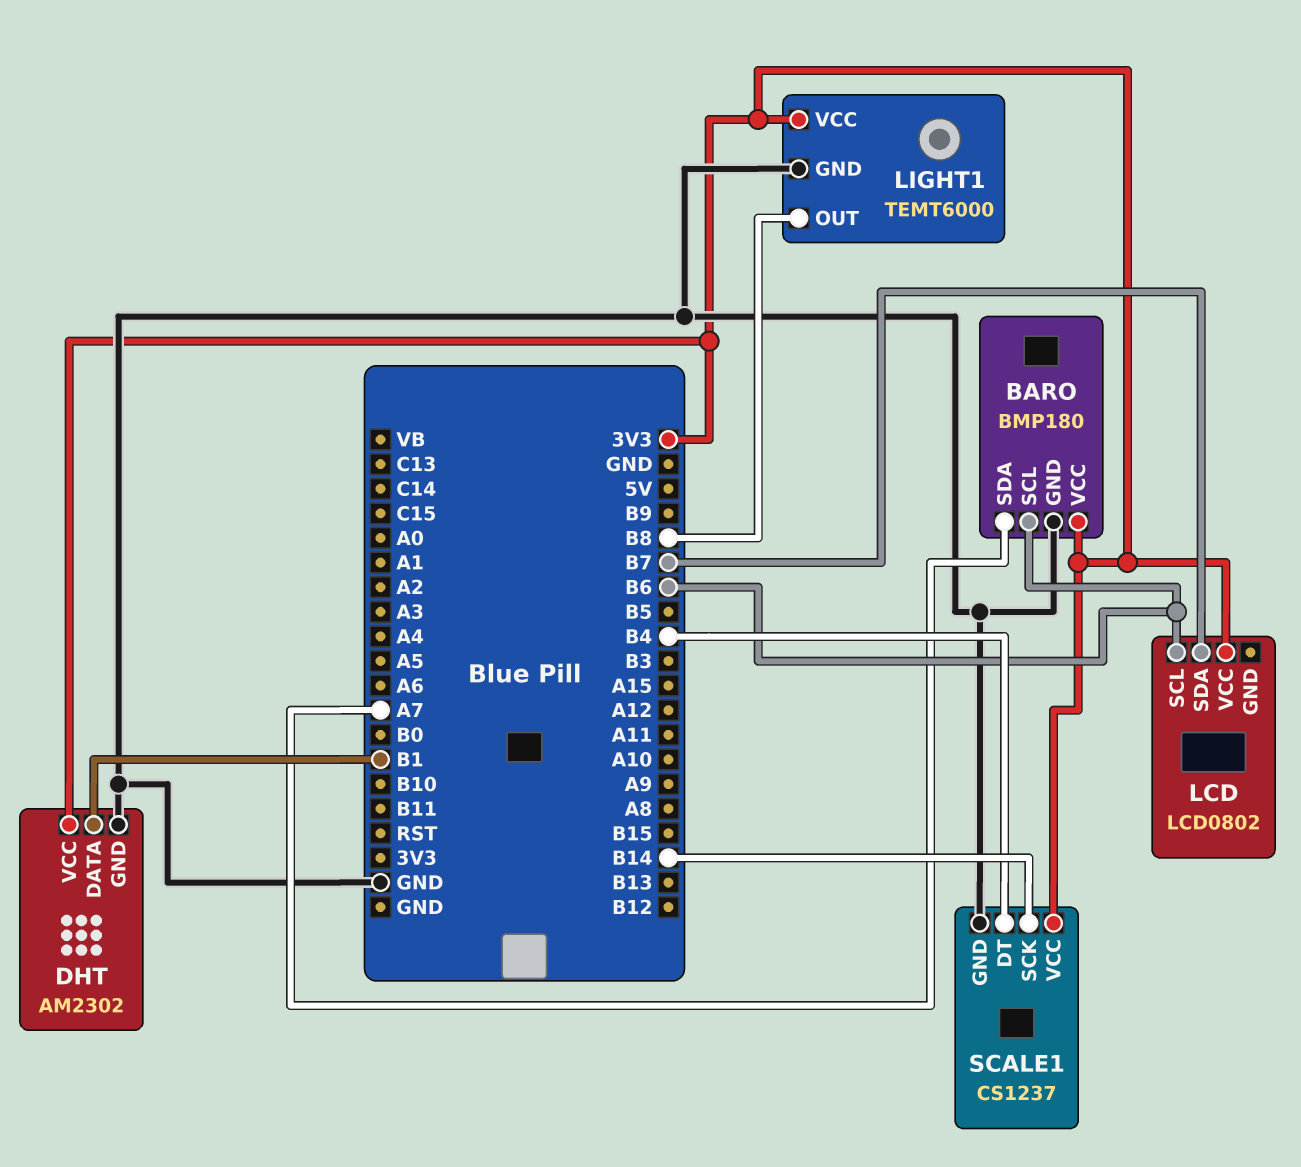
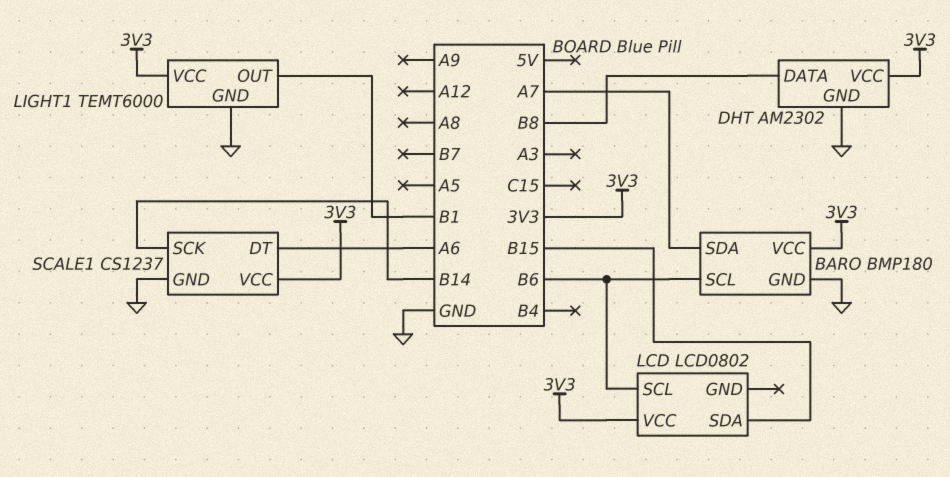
DHT pin DATA: B1 -> B8
LCD pin SDA: B7 -> B15
LIGHT1 pin OUT: B8 -> B1
SCALE1 pin DT: B4 -> A6

